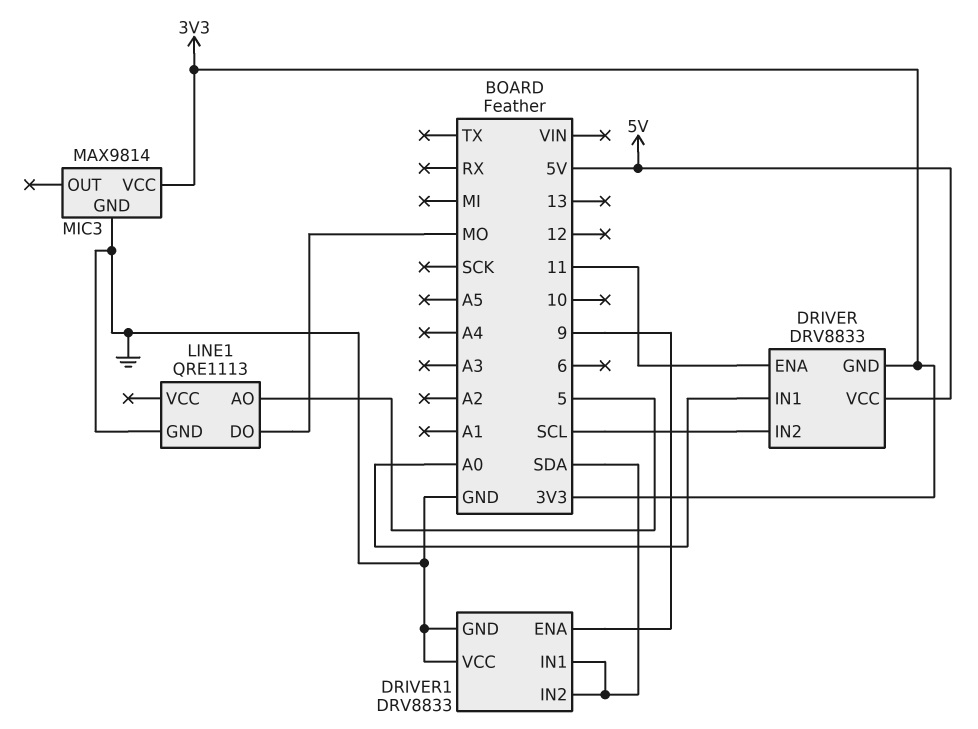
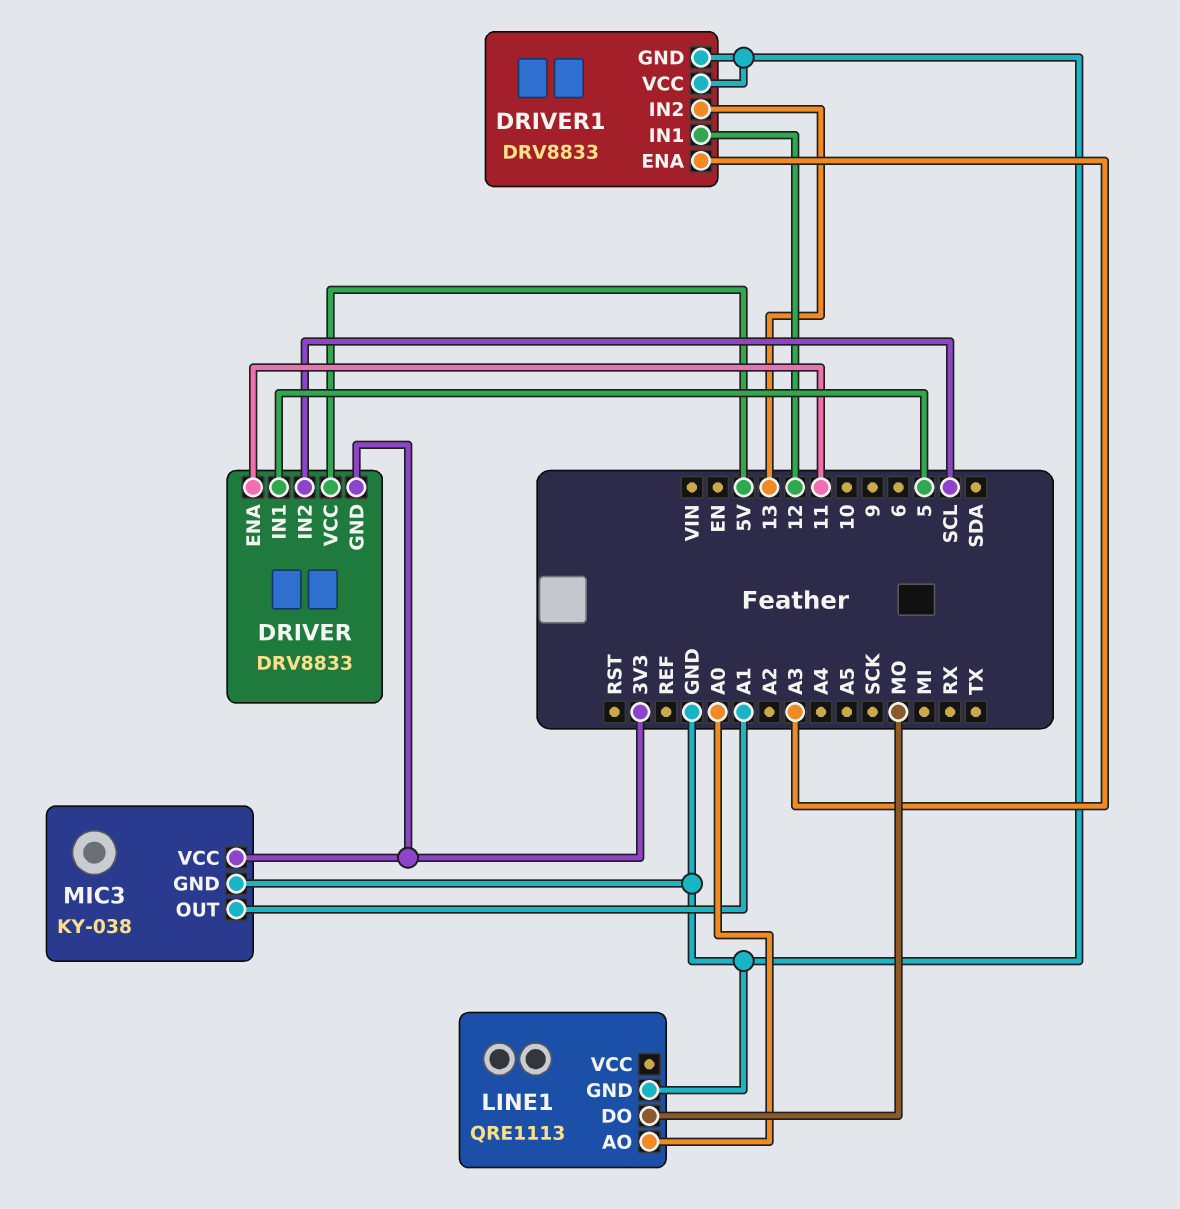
DRIVER pin IN1: A0 -> 5
DRIVER1 pin ENA: 9 -> A3
DRIVER1 pin IN1: SDA -> 12
DRIVER1 pin IN2: SDA -> 13
LINE1 pin AO: 5 -> A0
MIC3: MAX9814 -> KY-038
MIC3 pin OUT: none -> A1

